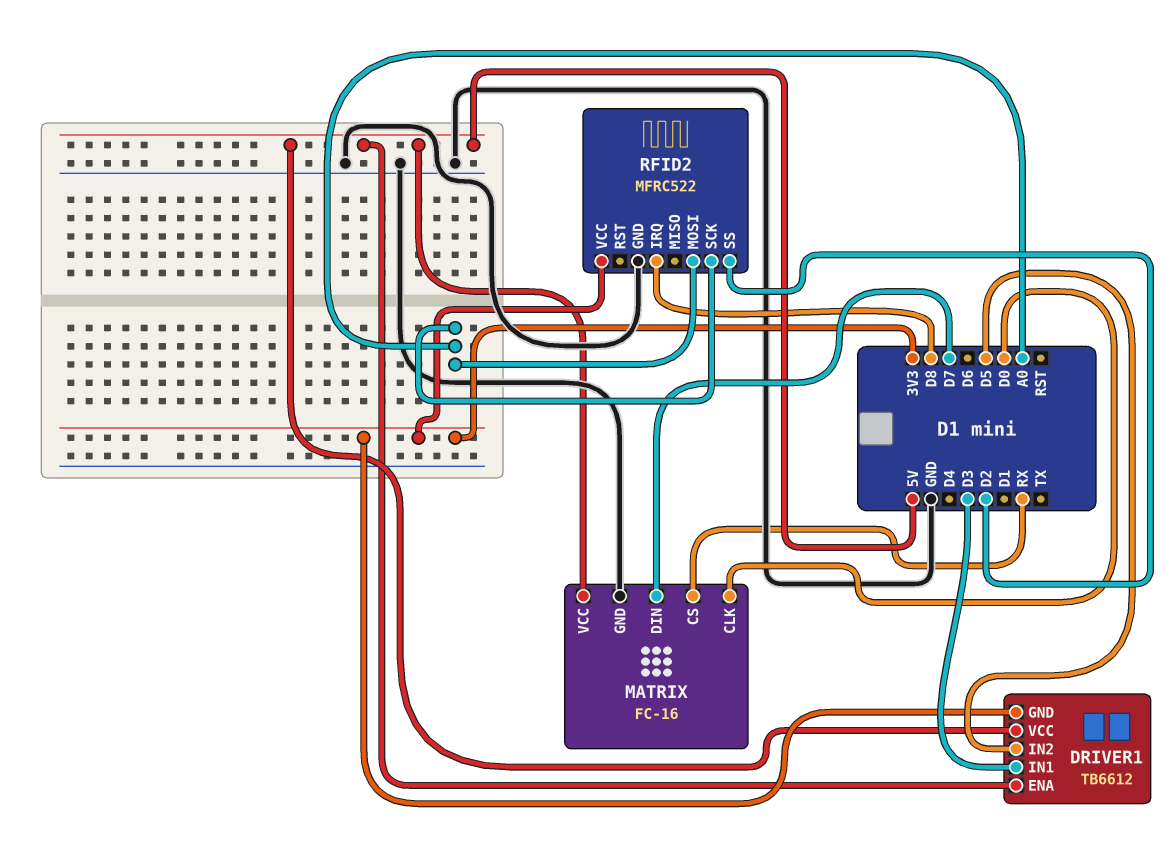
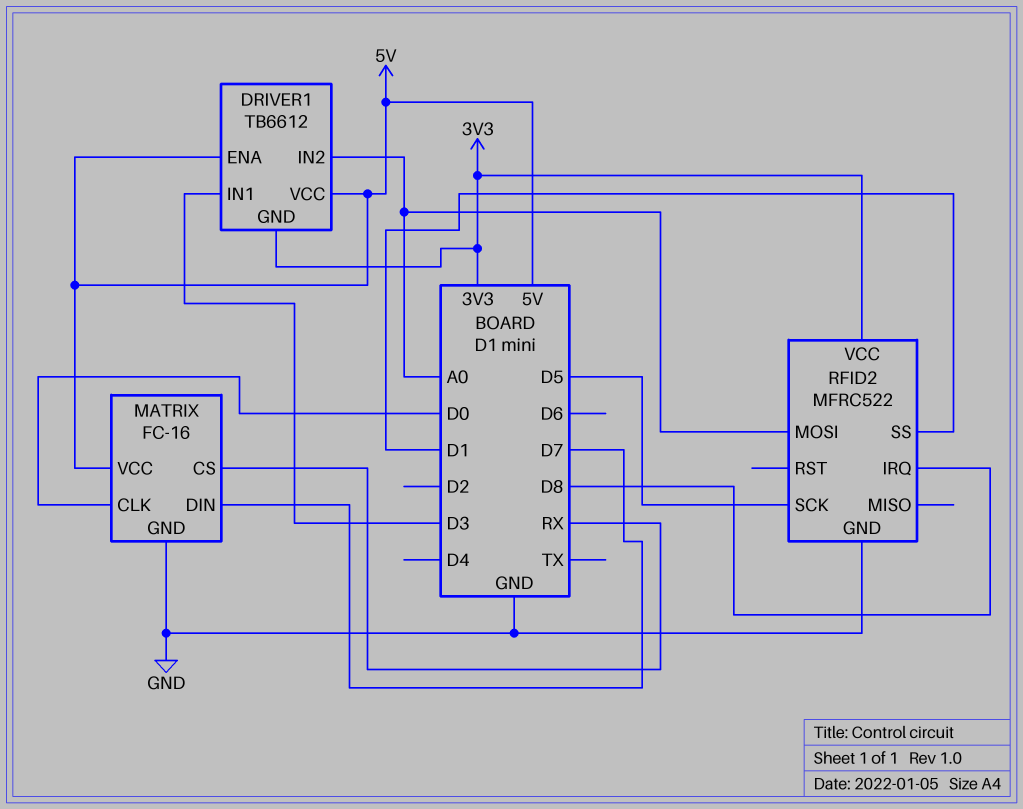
DRIVER1 pin IN2: D5 -> A0
RFID2 pin SCK: A0 -> D5
RFID2 pin SS: D2 -> D1

